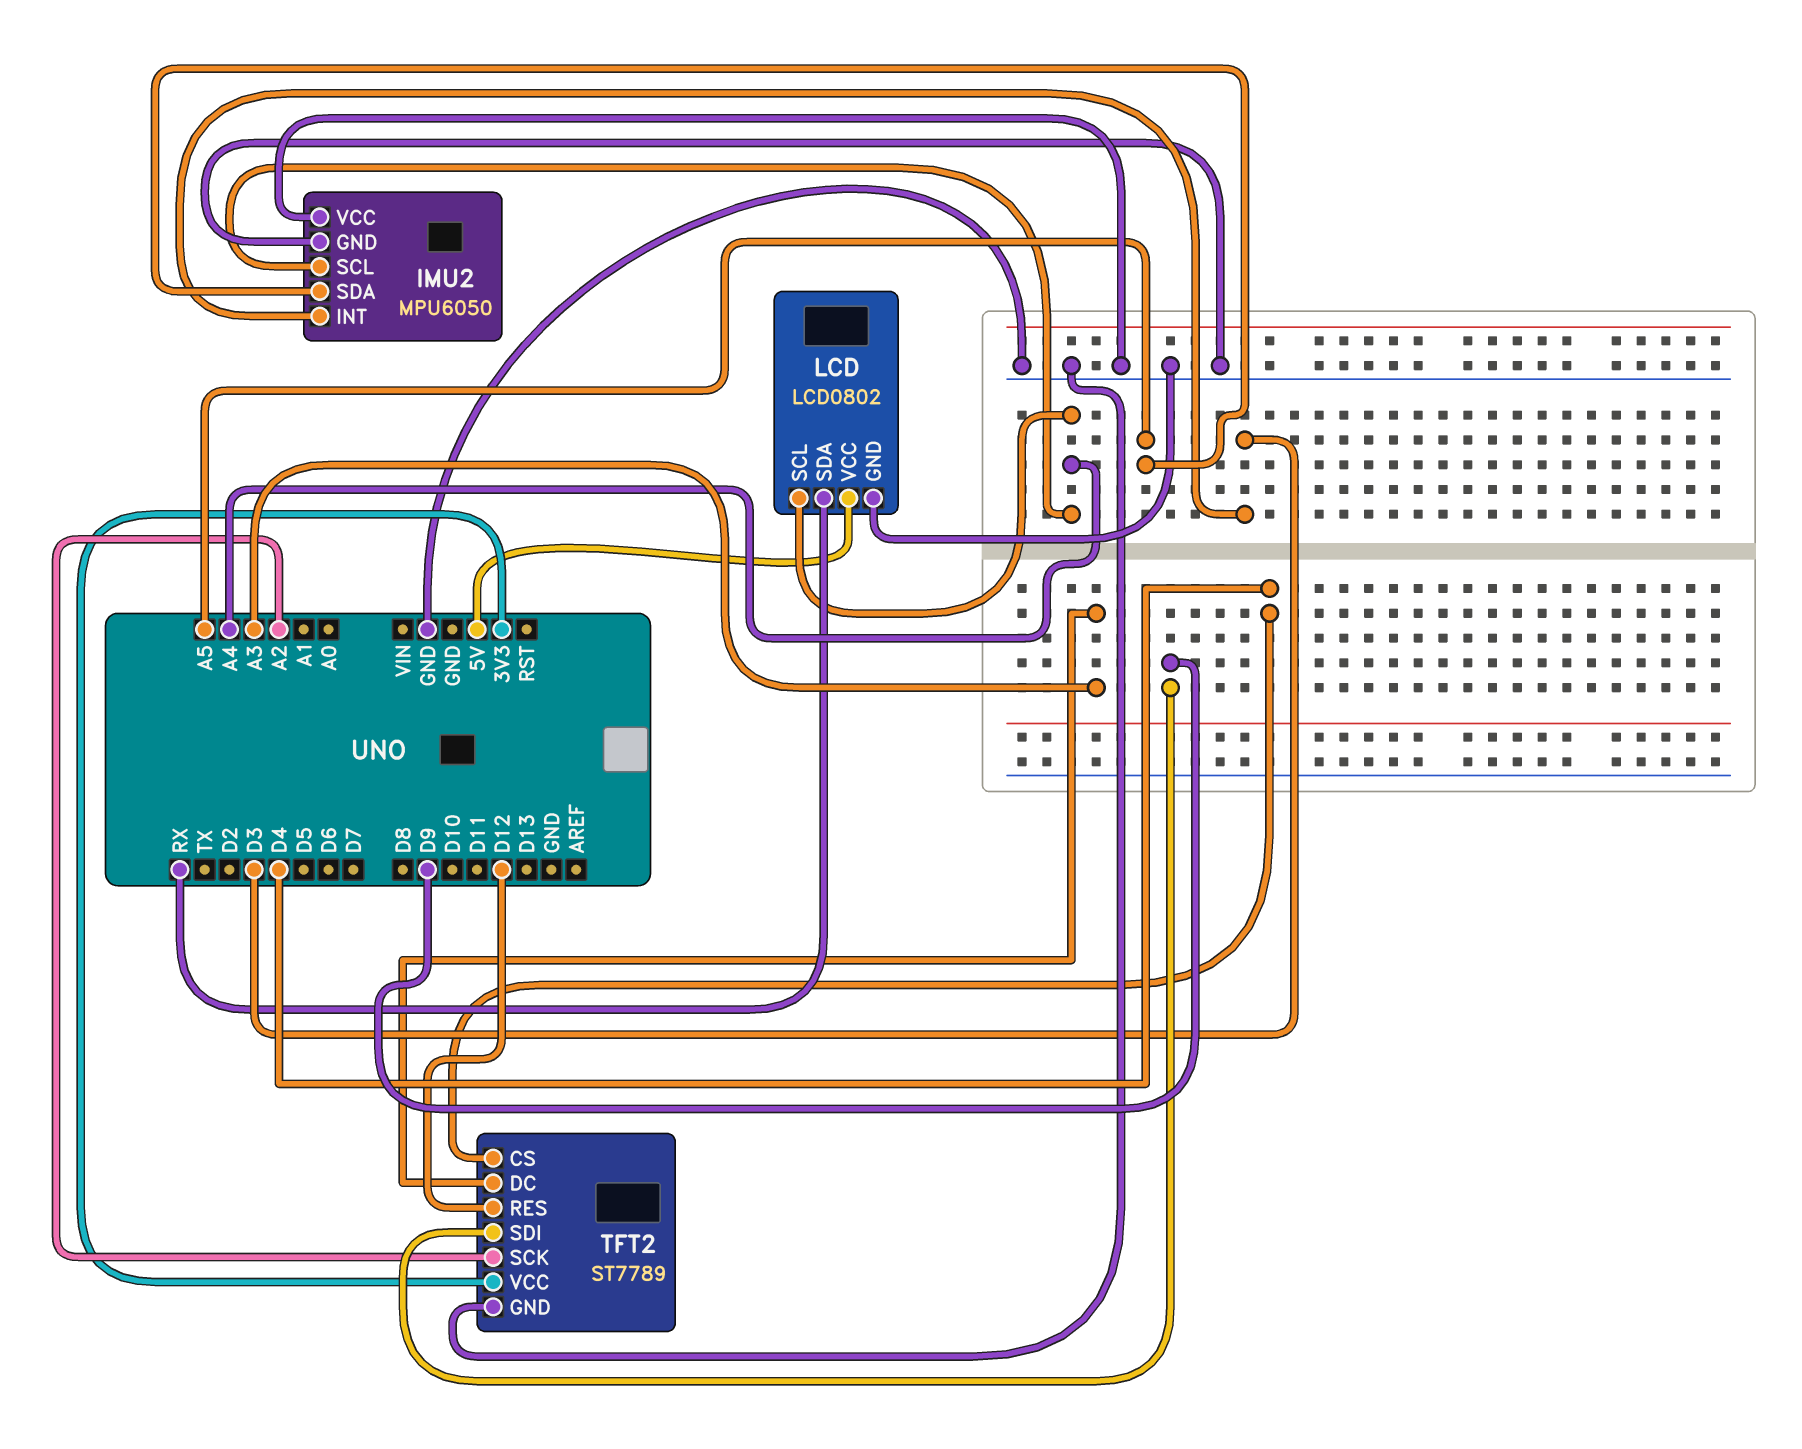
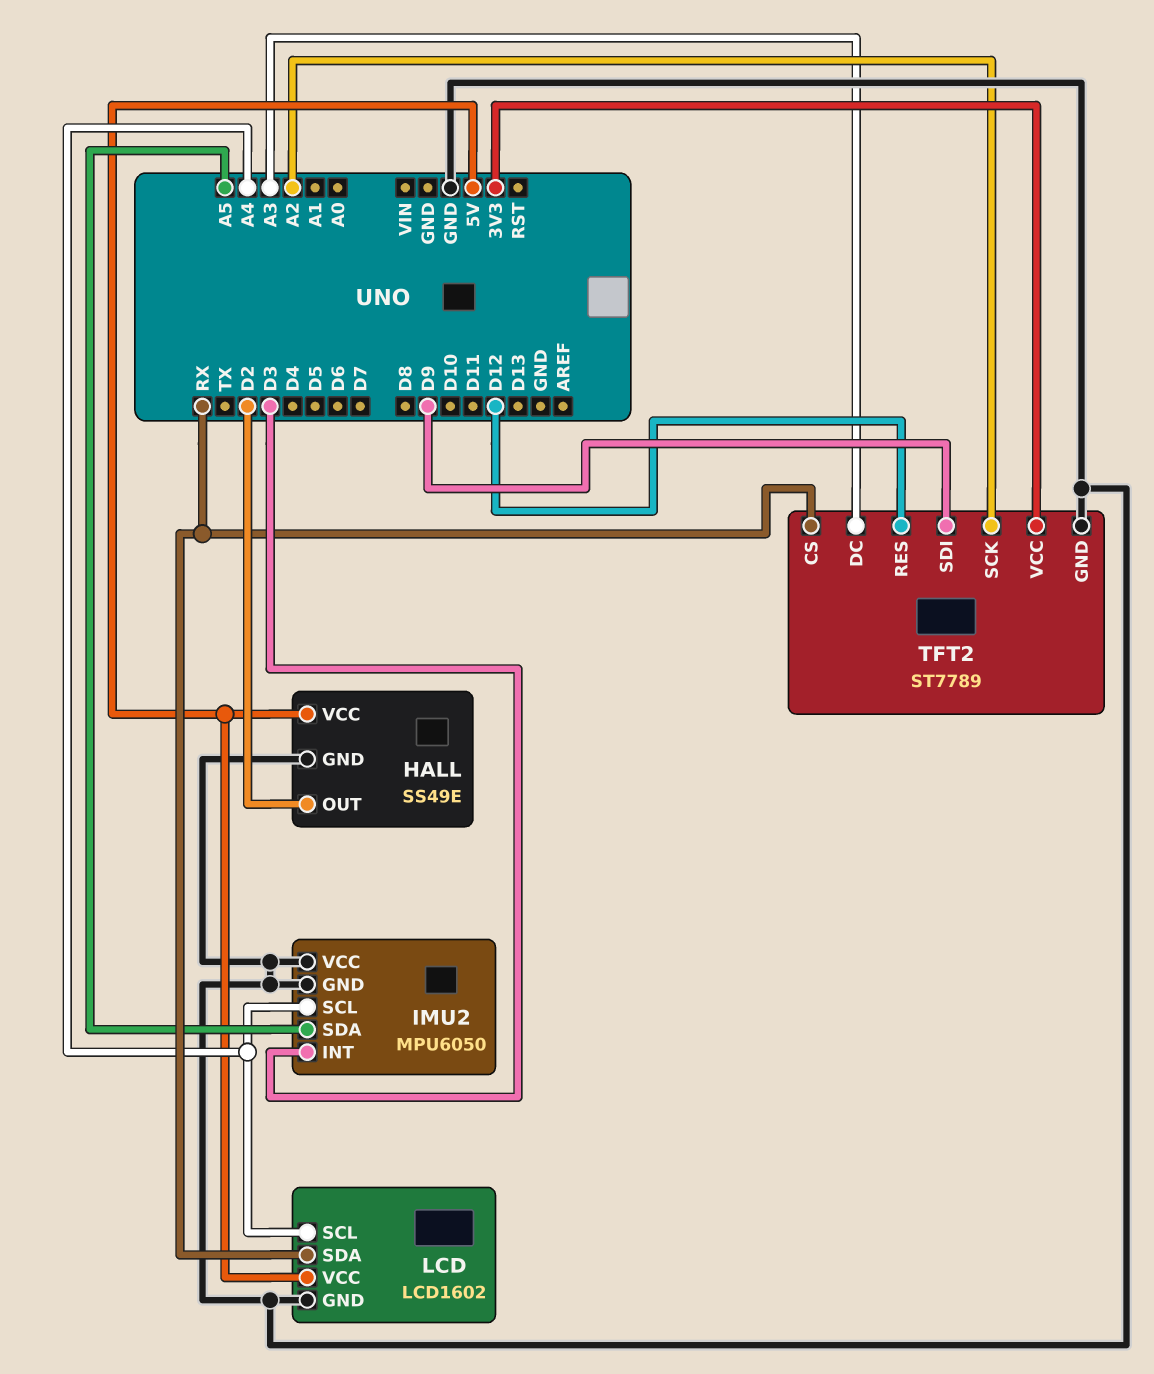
HALL: none -> SS49E
HALL pin GND: none -> GND
HALL pin OUT: none -> D2
HALL pin VCC: none -> 5V
LCD: LCD0802 -> LCD1602
TFT2 pin CS: D4 -> RX

